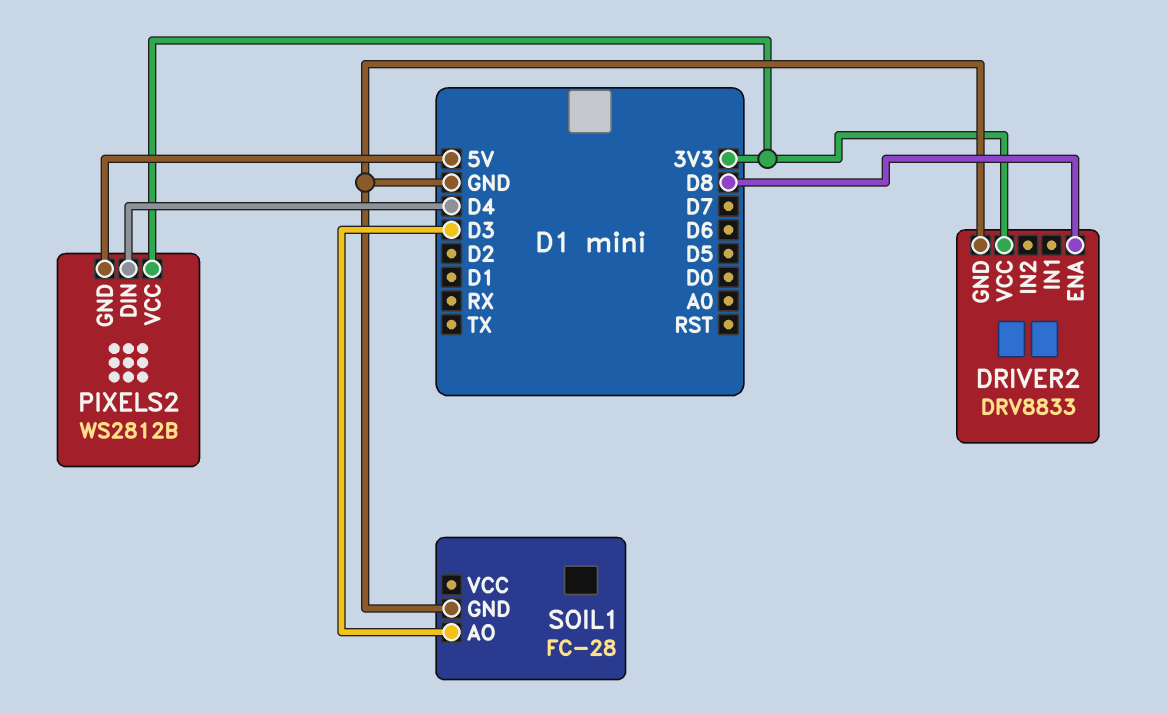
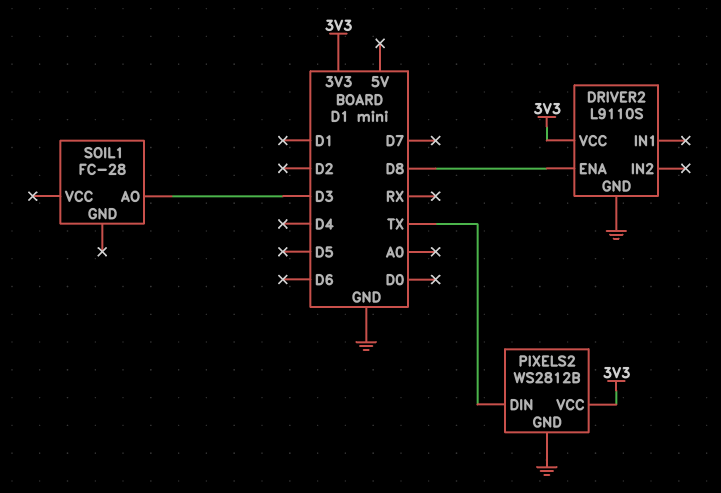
DRIVER2: DRV8833 -> L9110S
PIXELS2 pin DIN: D4 -> TX
PIXELS2 pin GND: 5V -> GND
SOIL1 pin GND: GND -> none

